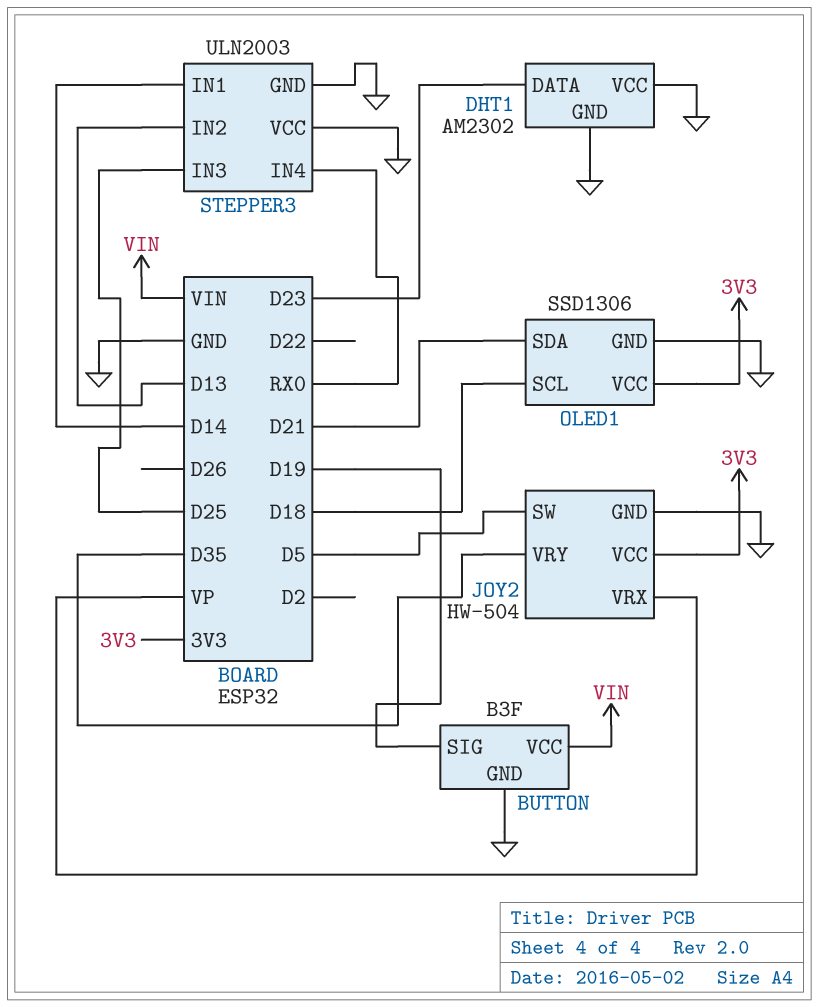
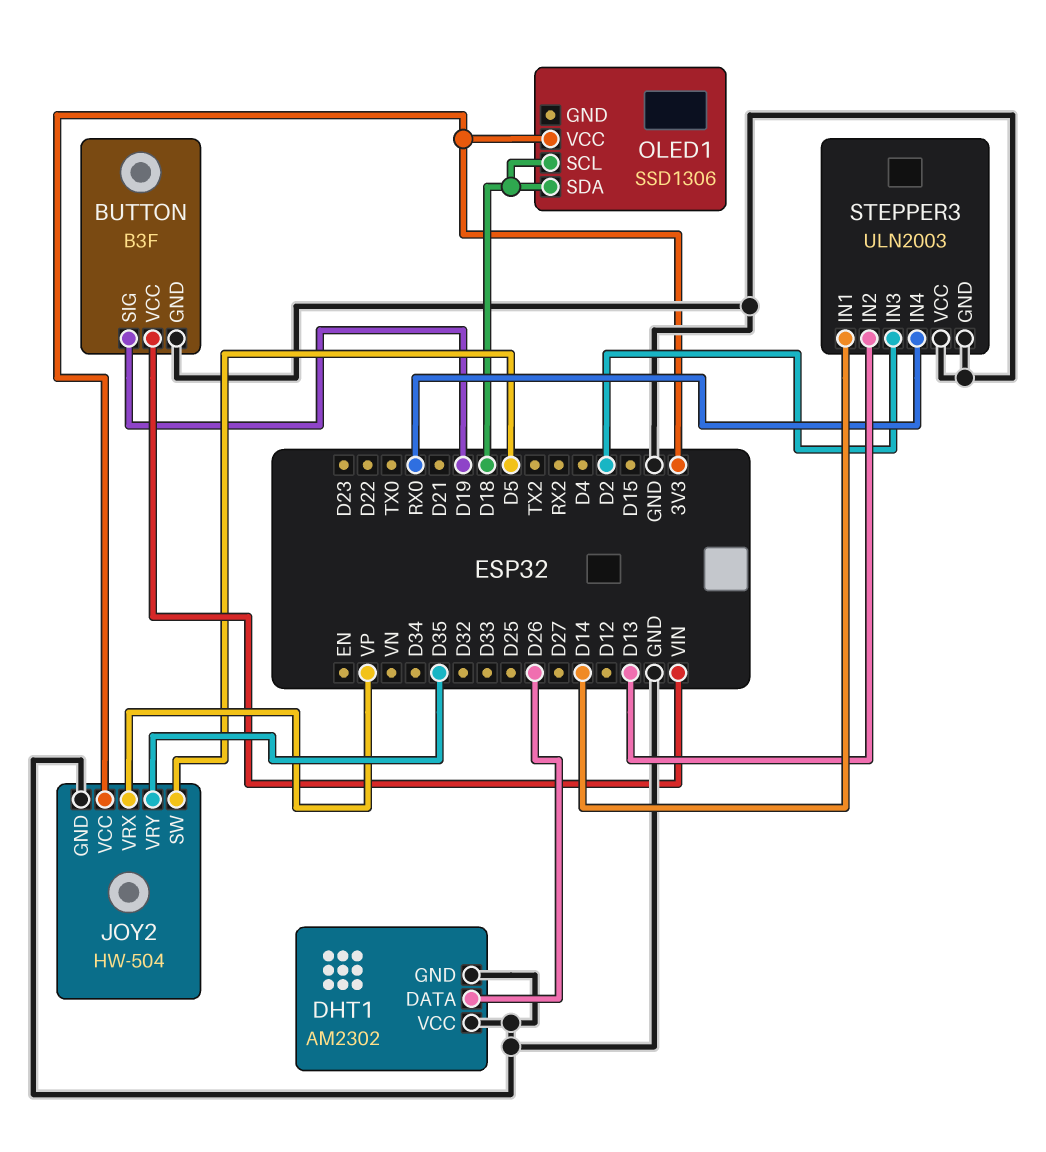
DHT1 pin DATA: D23 -> D26
OLED1 pin GND: GND -> none
OLED1 pin SDA: D21 -> D18
STEPPER3 pin IN3: D25 -> D2

